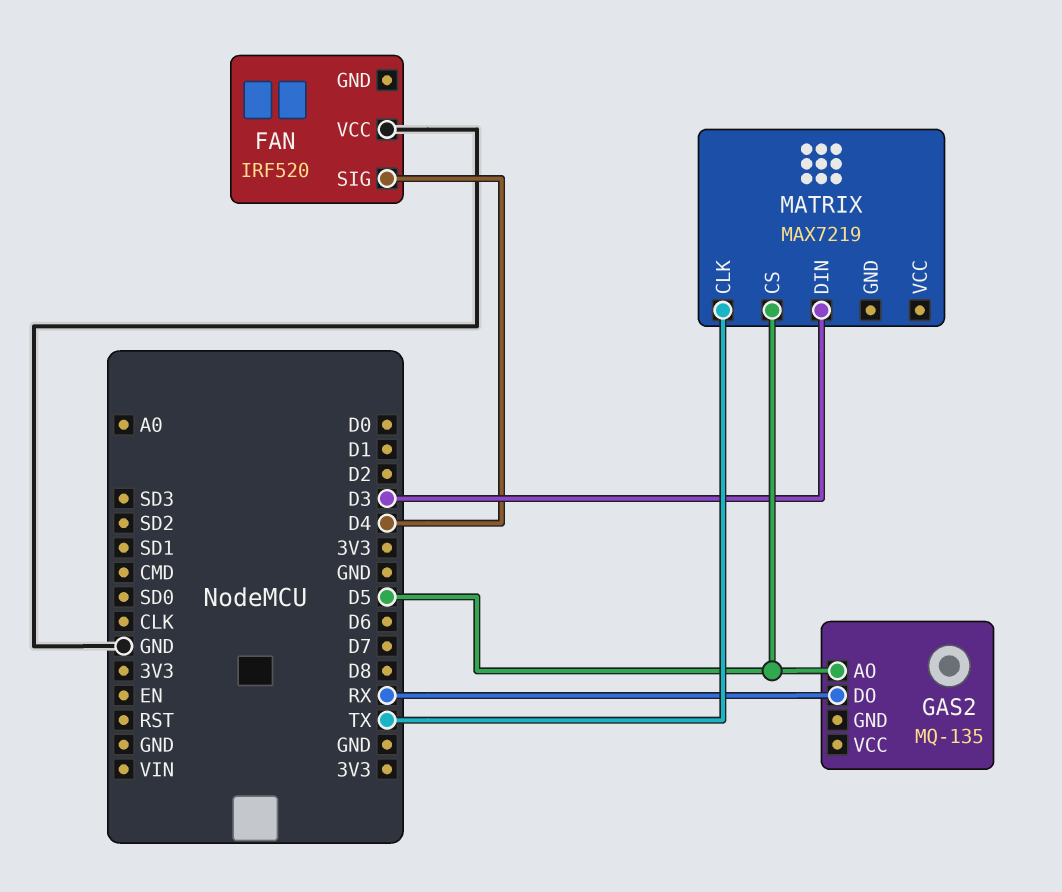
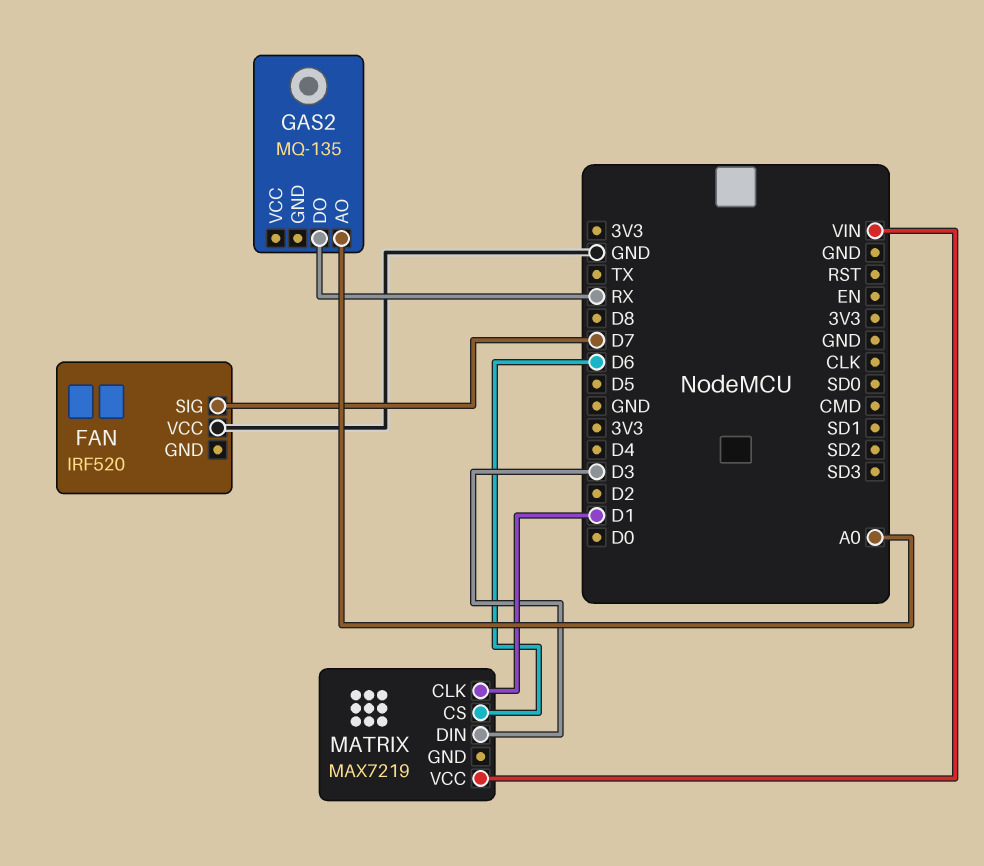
FAN pin SIG: D4 -> D7
GAS2 pin AO: D5 -> A0
MATRIX pin CLK: TX -> D1
MATRIX pin CS: D5 -> D6
MATRIX pin VCC: none -> VIN

